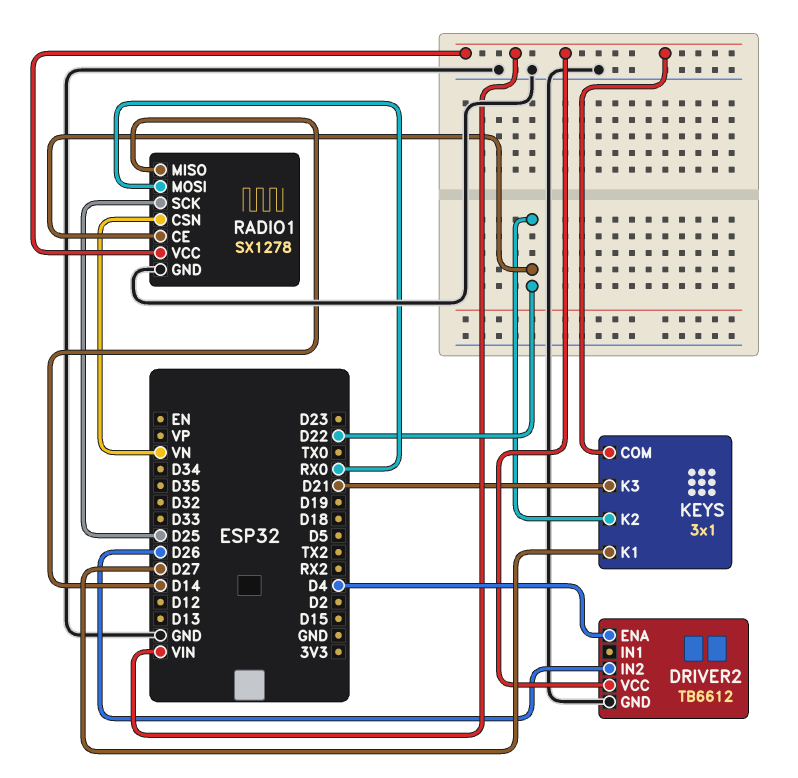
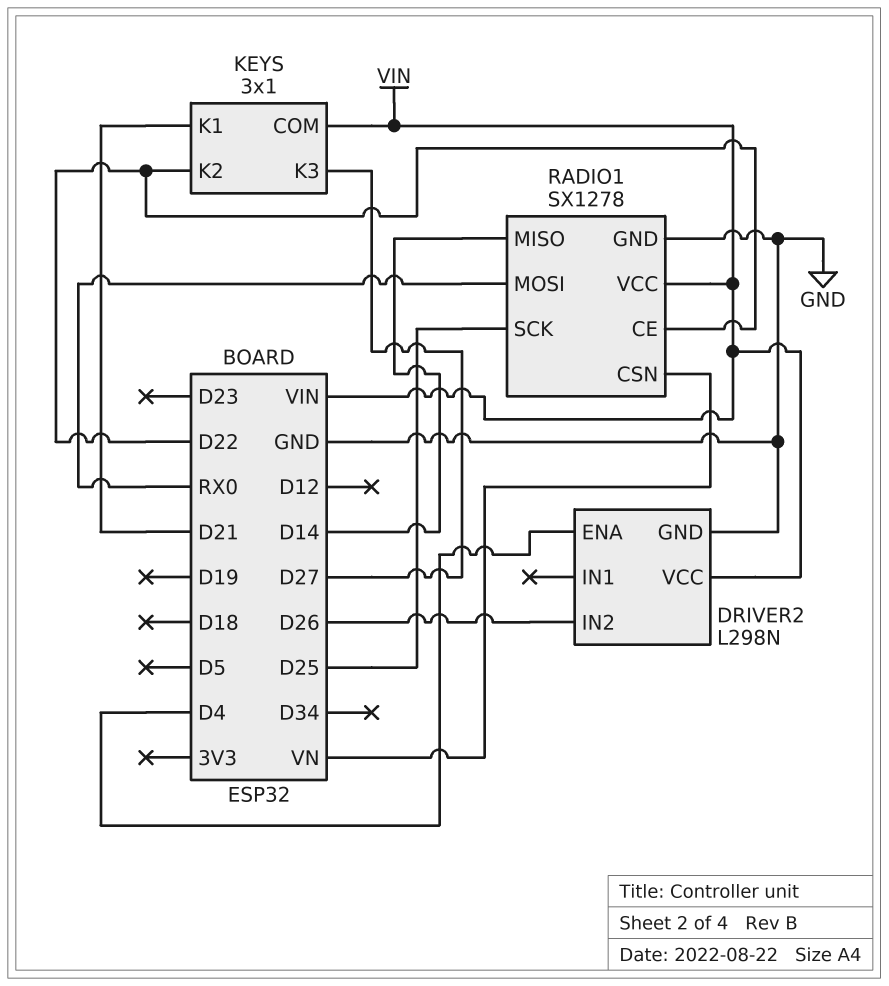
DRIVER2: TB6612 -> L298N
KEYS pin K1: D27 -> D21
KEYS pin K3: D21 -> D27

